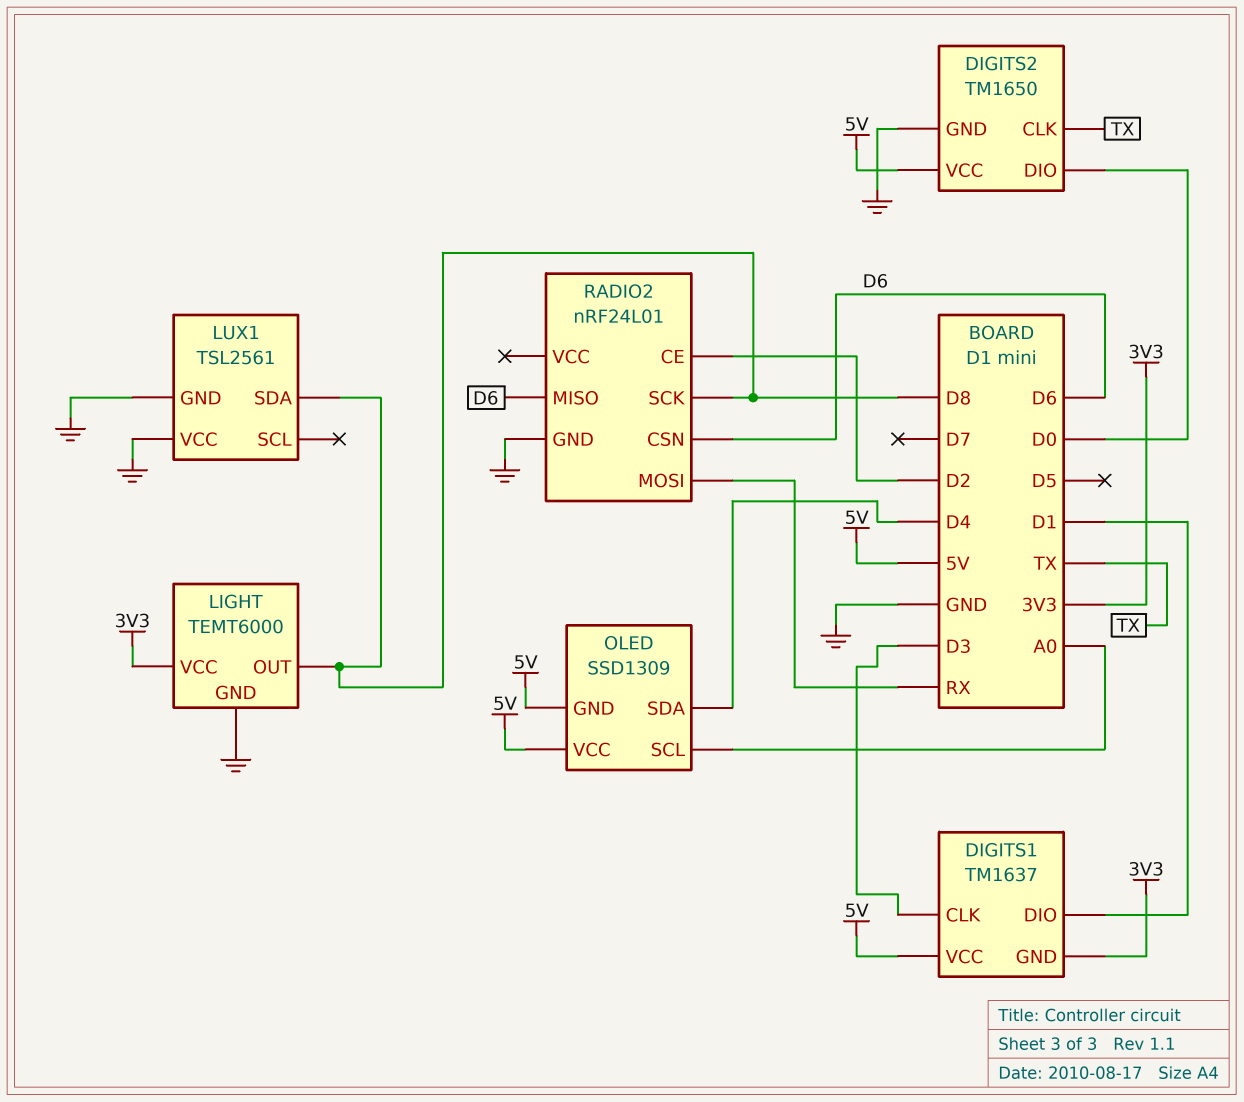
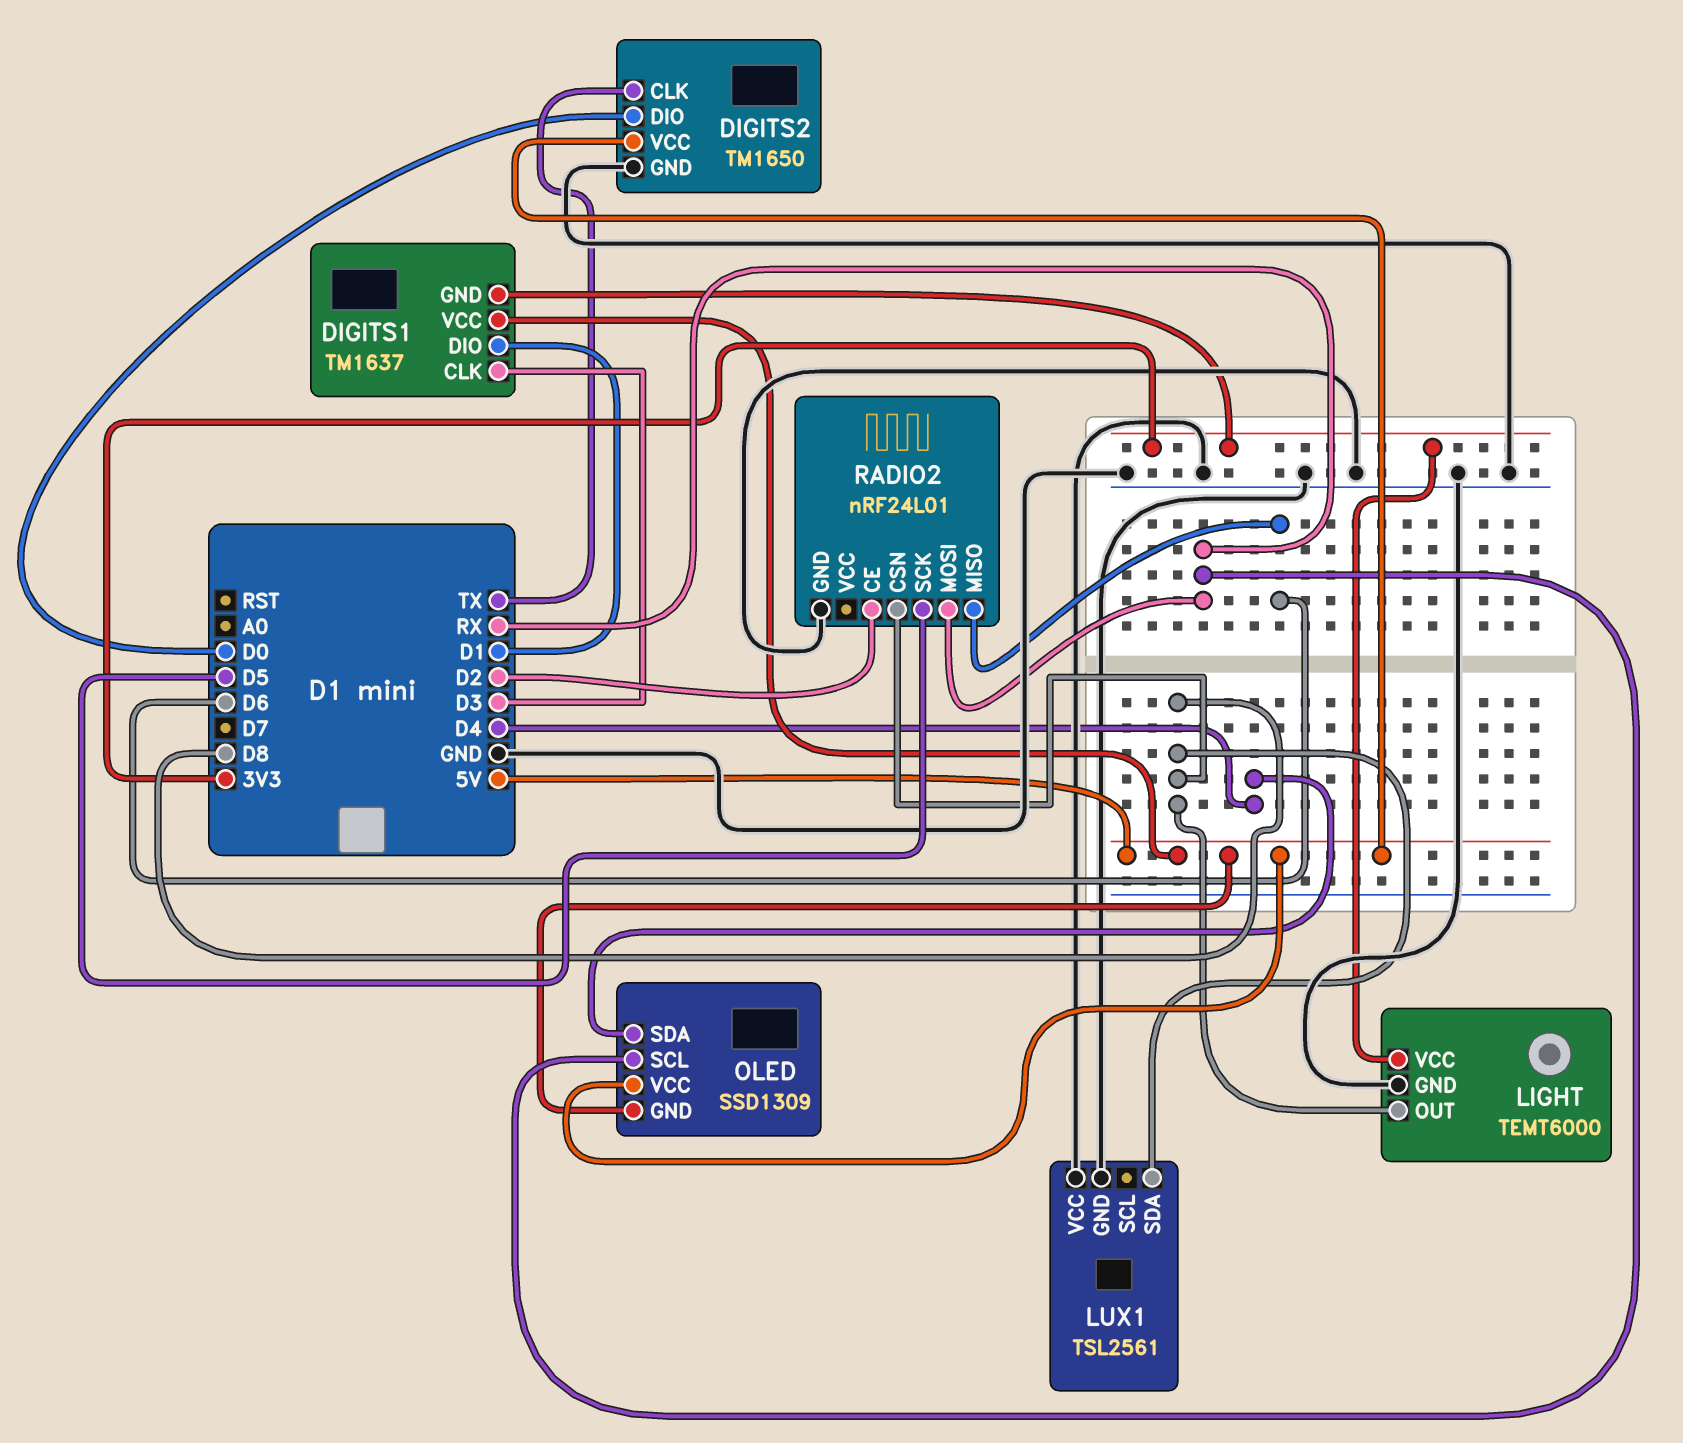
OLED pin SCL: A0 -> RX
RADIO2 pin CSN: D6 -> D8
RADIO2 pin SCK: D8 -> D5

